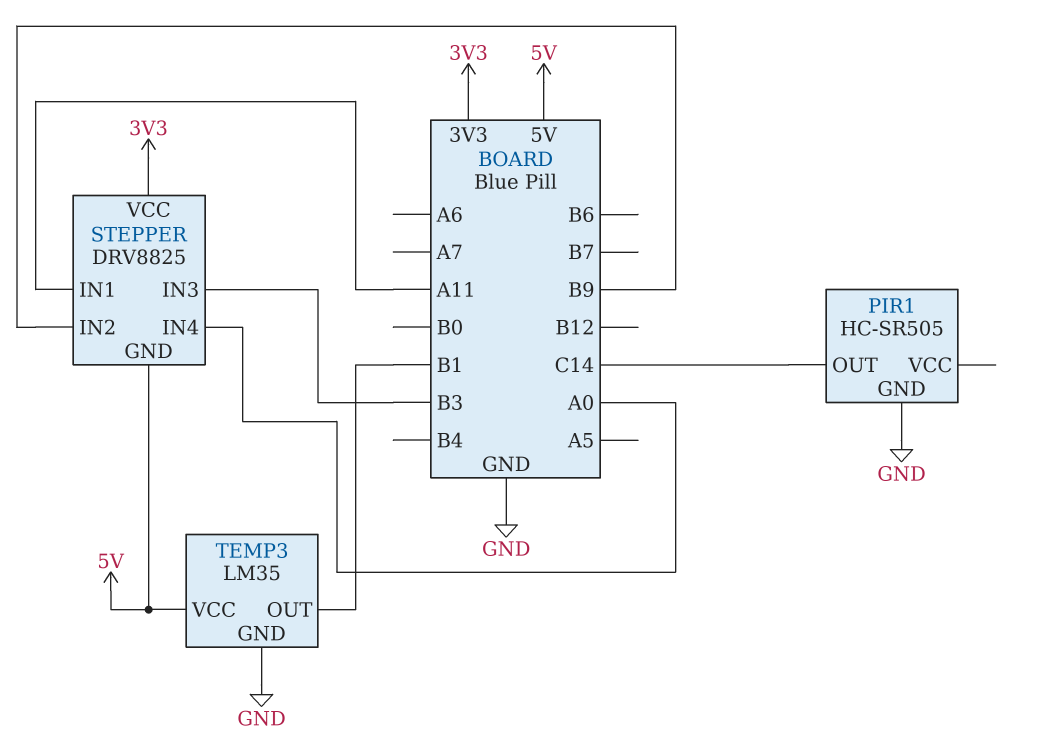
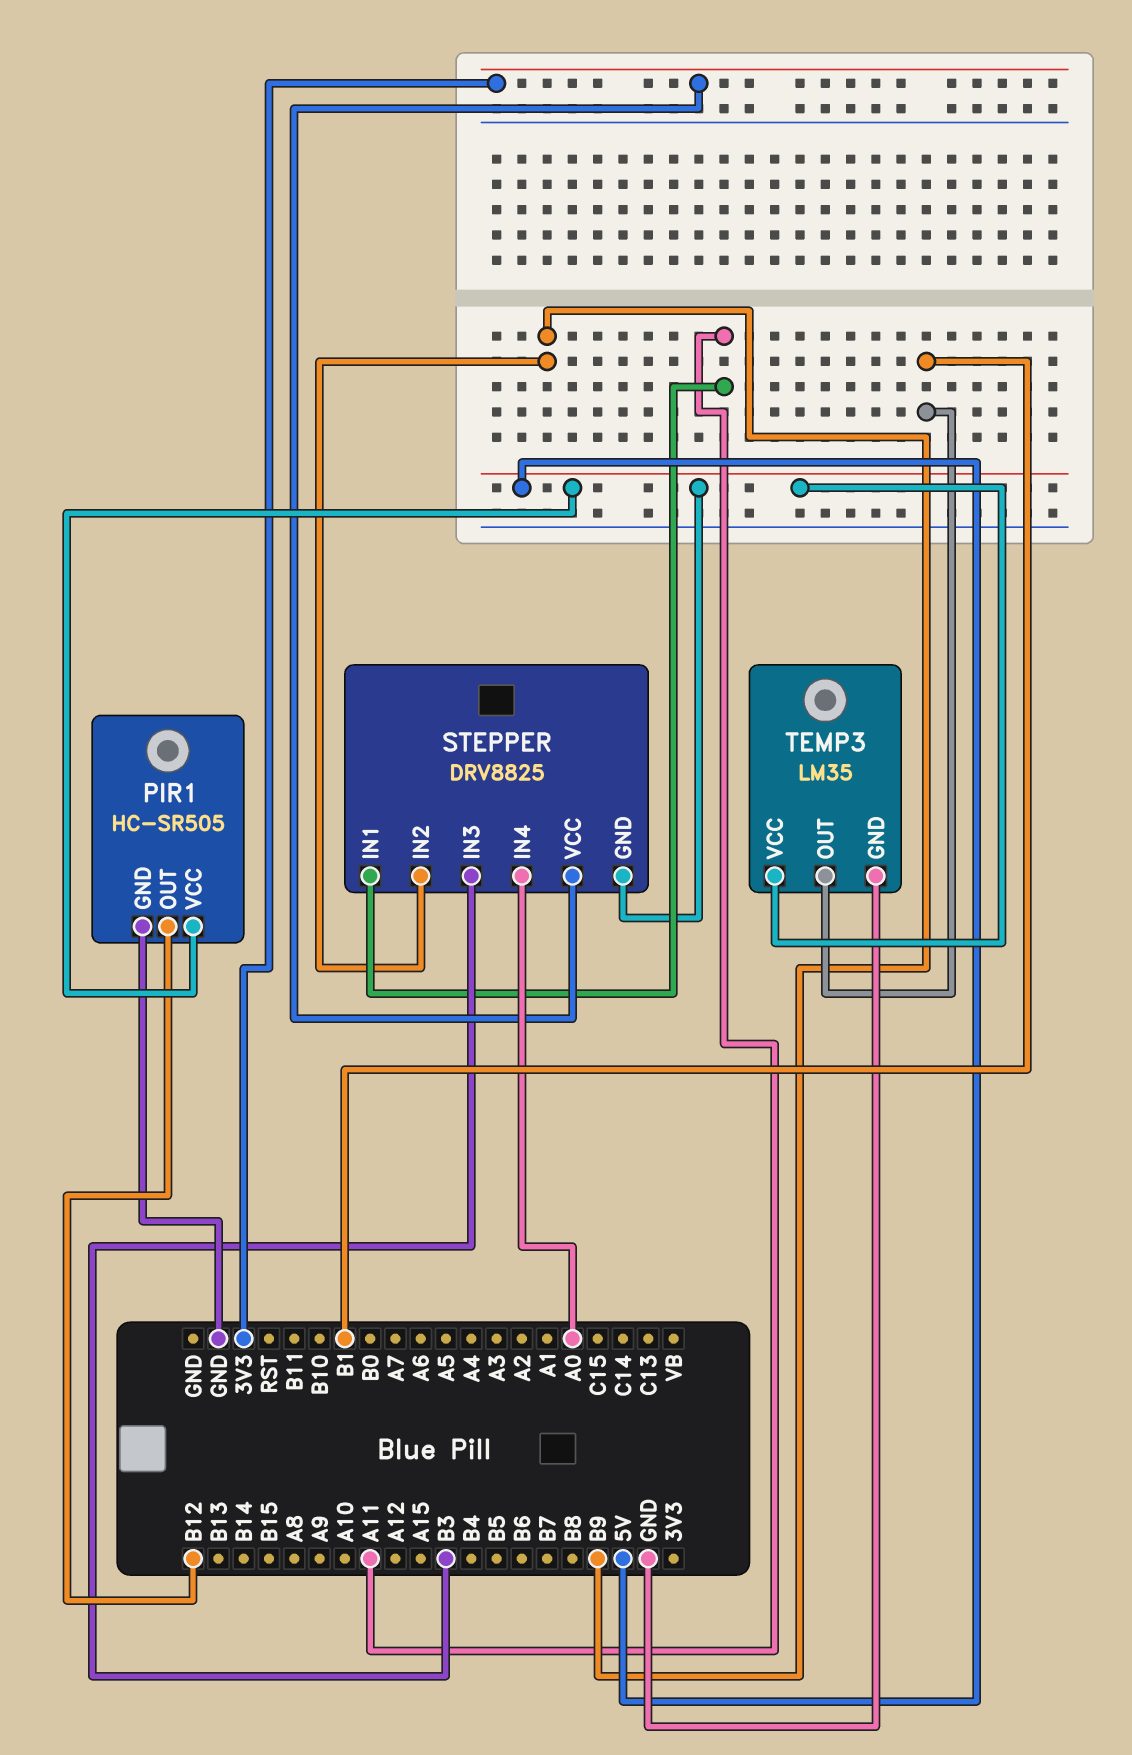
PIR1 pin OUT: C14 -> B12
PIR1 pin VCC: none -> 5V

